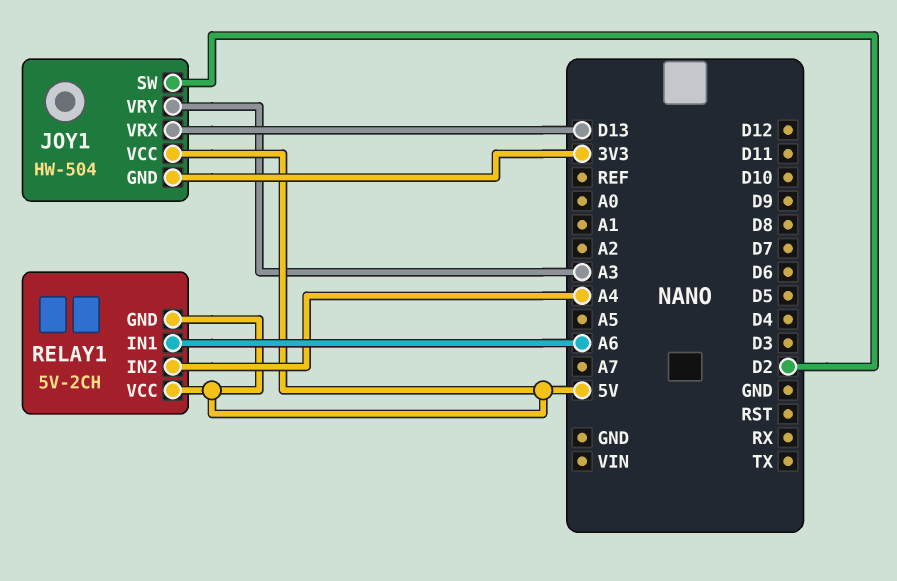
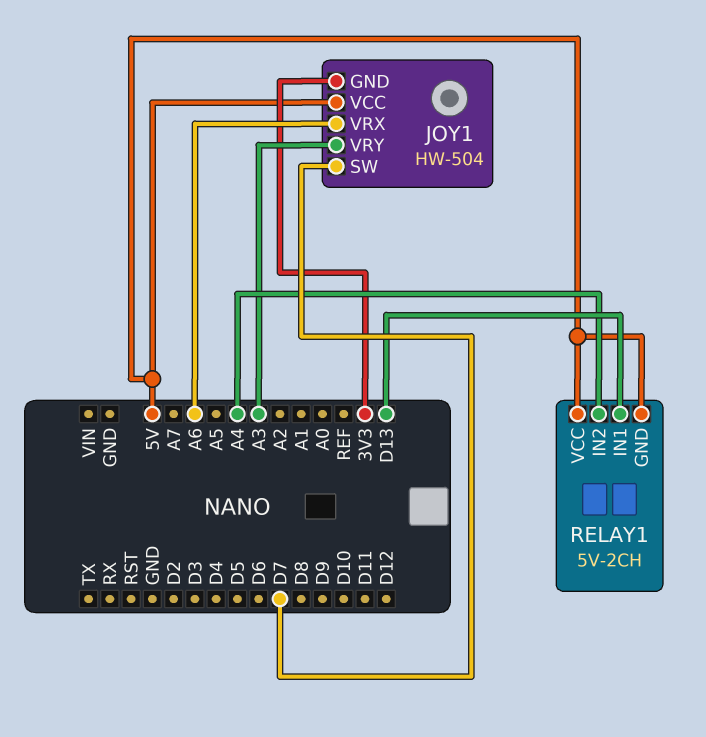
JOY1 pin SW: D2 -> D7
JOY1 pin VRX: D13 -> A6
RELAY1 pin IN1: A6 -> D13

